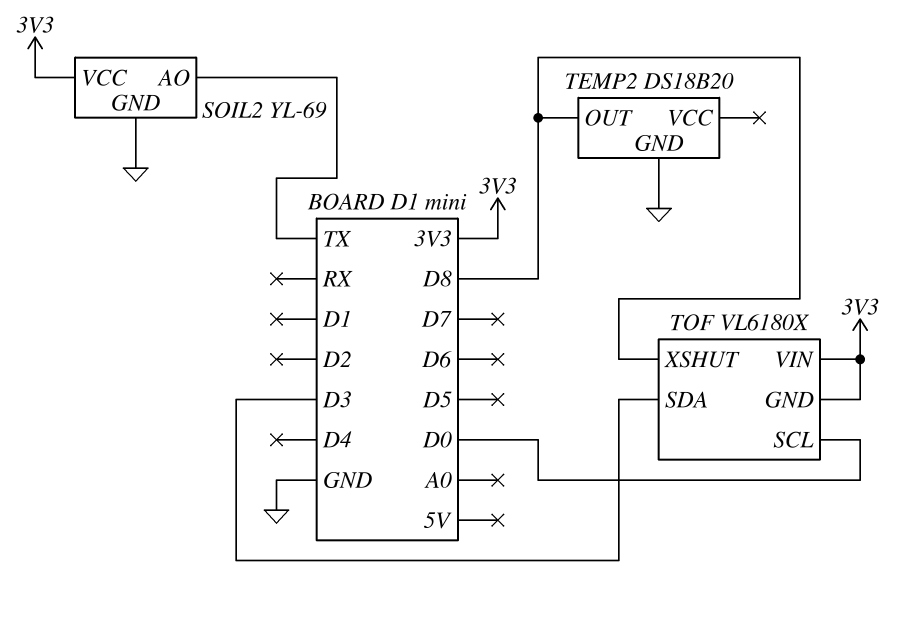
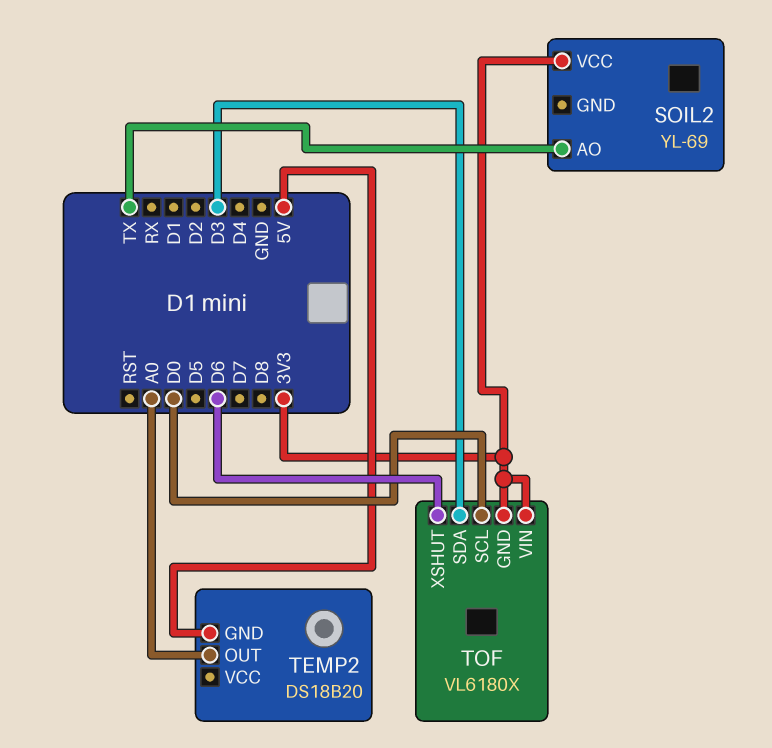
SOIL2 pin GND: GND -> none
TEMP2 pin GND: GND -> 5V
TEMP2 pin OUT: D8 -> A0
TOF pin XSHUT: D8 -> D6

